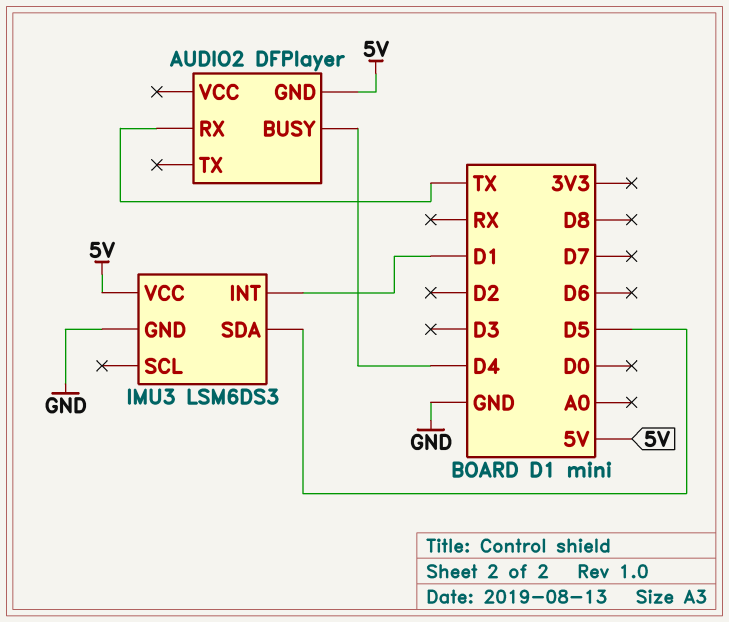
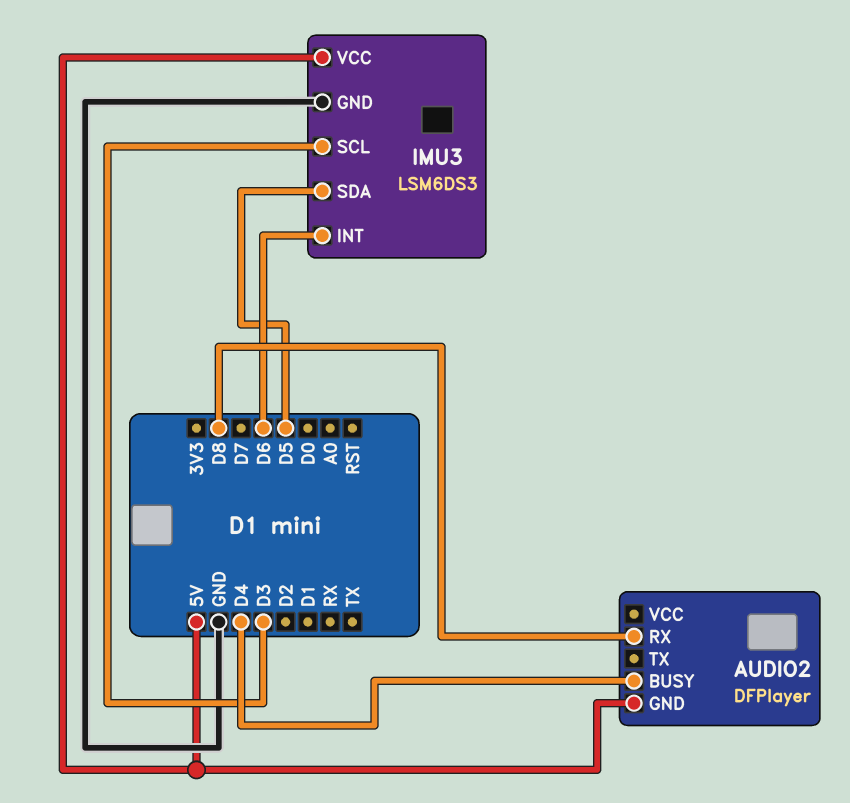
AUDIO2 pin RX: TX -> D8
IMU3 pin INT: D1 -> D6
IMU3 pin SCL: none -> D3

